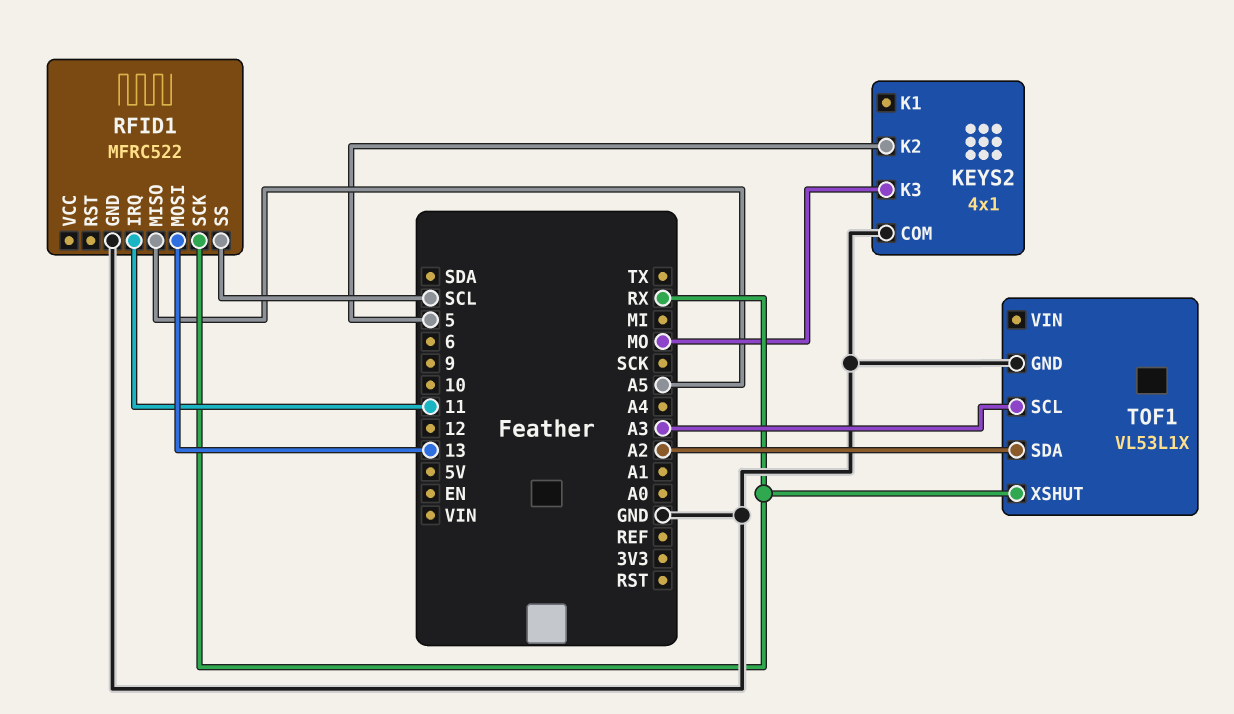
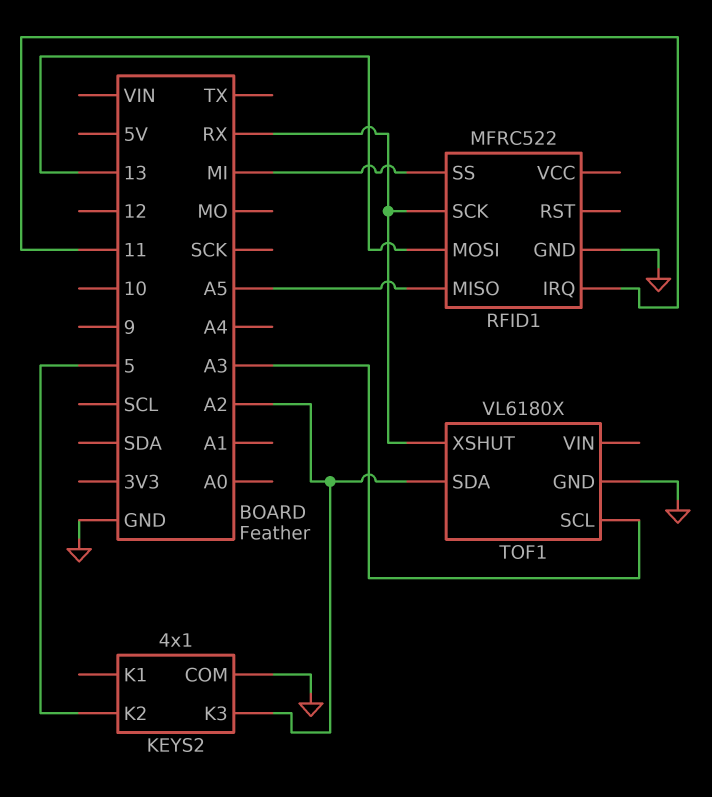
KEYS2 pin K3: MO -> A2
RFID1 pin SS: SCL -> MI
TOF1: VL53L1X -> VL6180X

